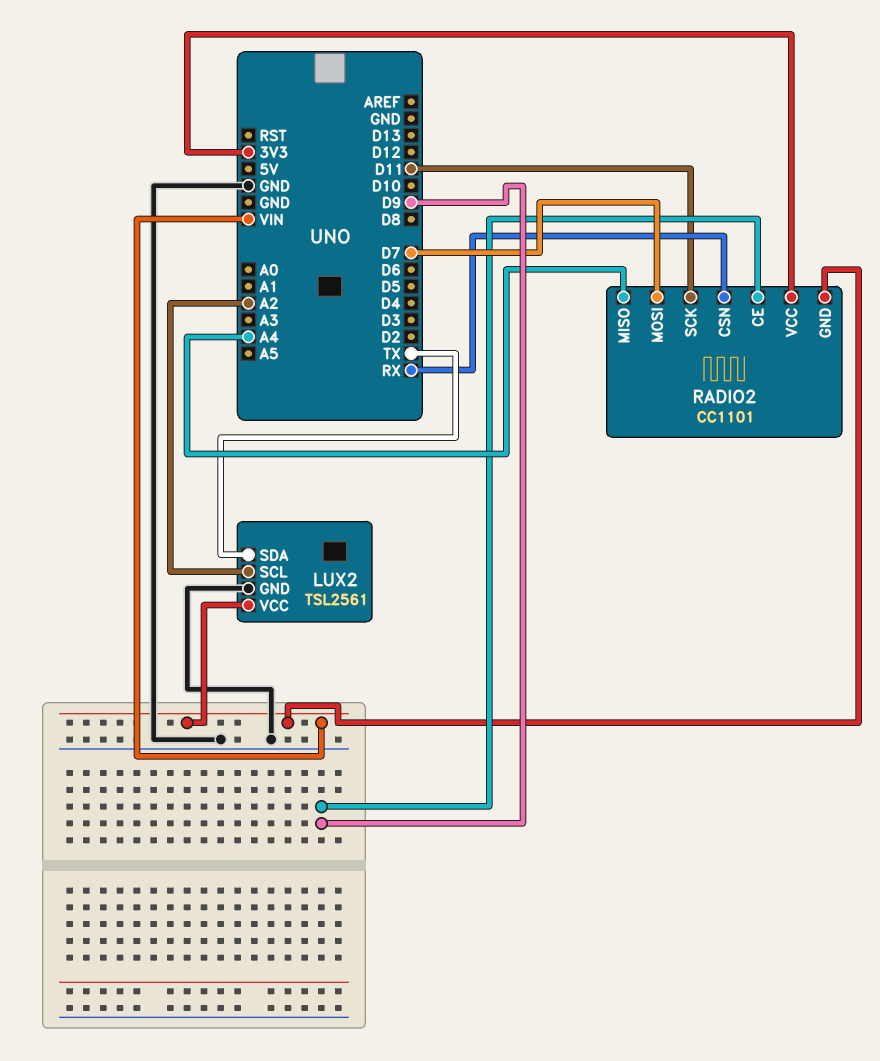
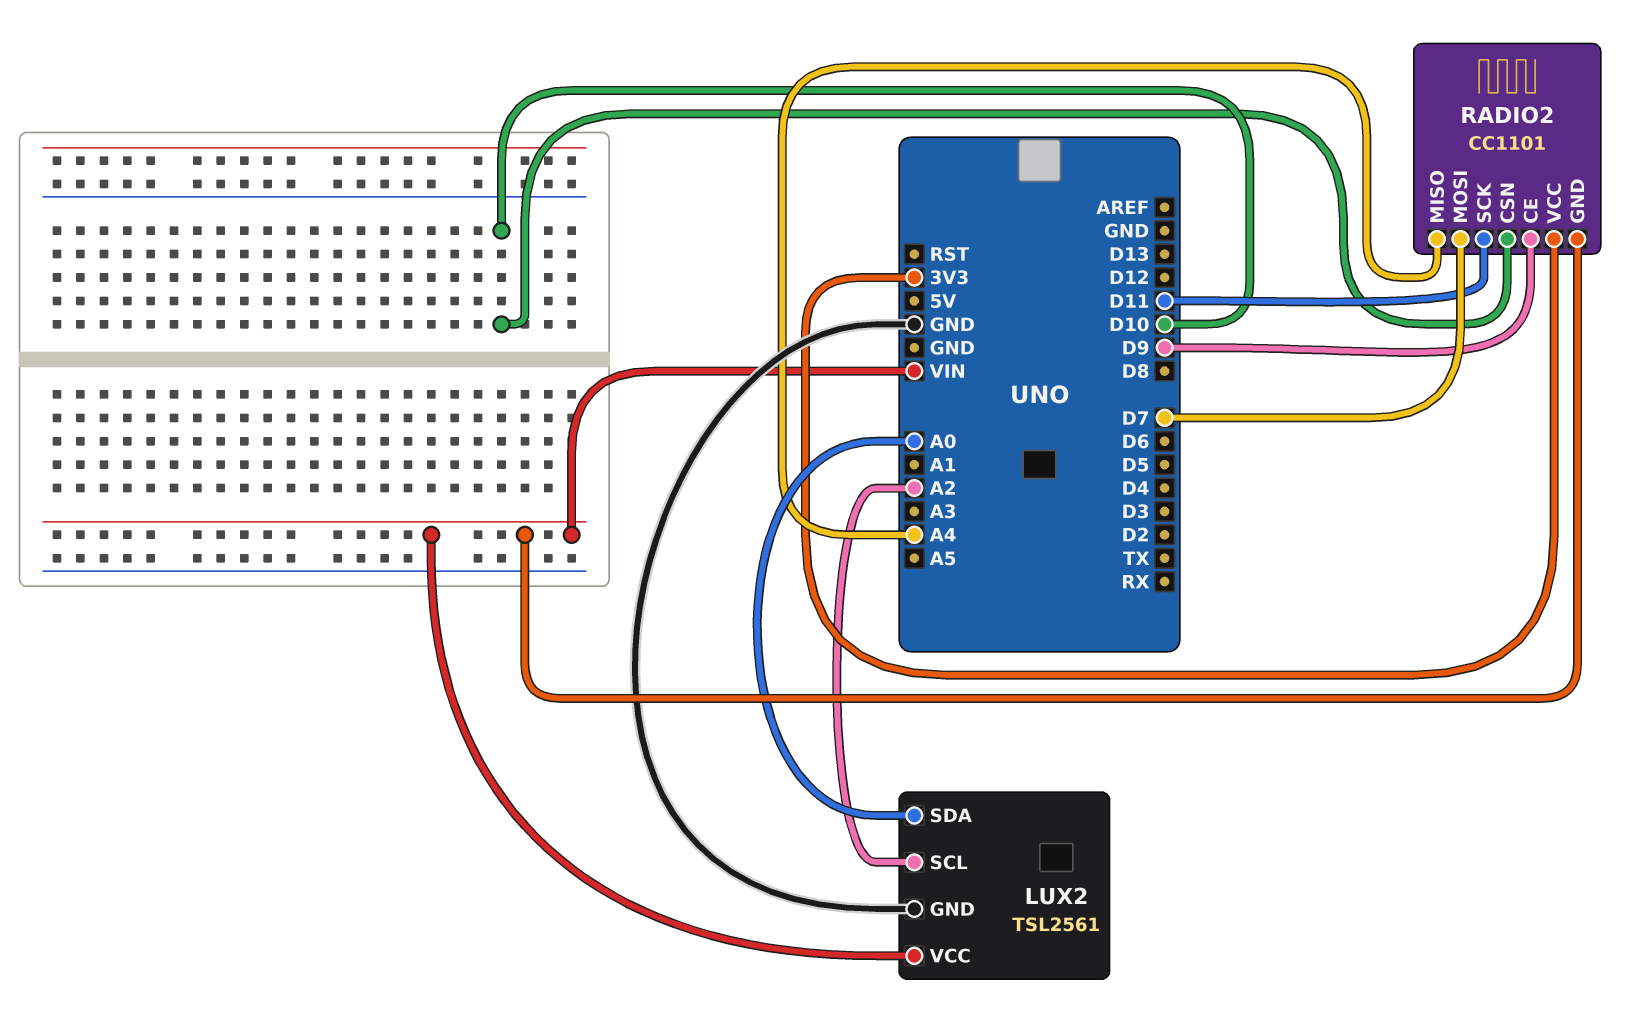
LUX2 pin SDA: TX -> A0
RADIO2 pin CSN: RX -> D10

